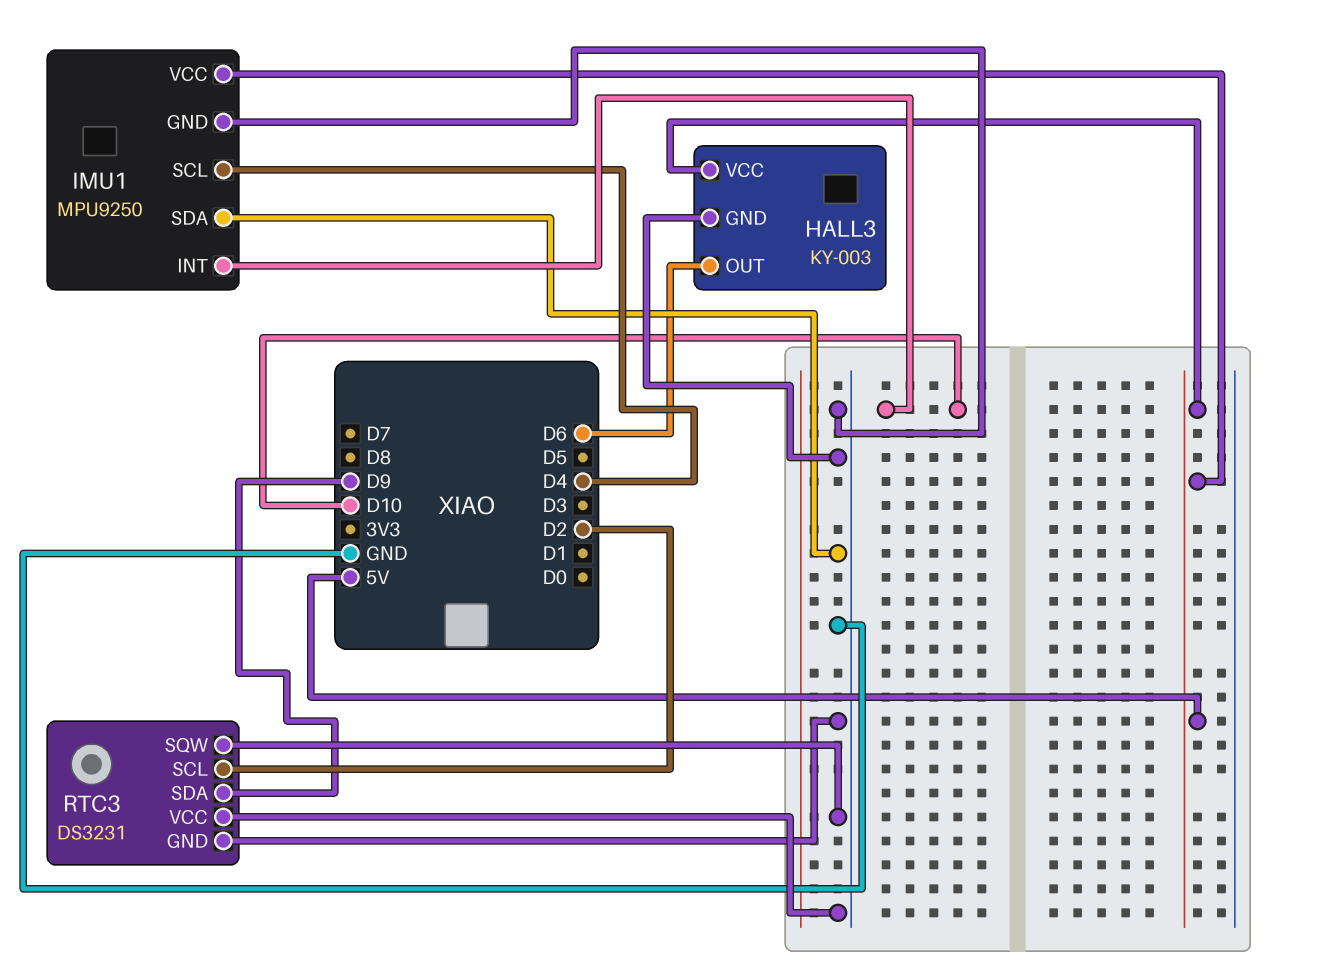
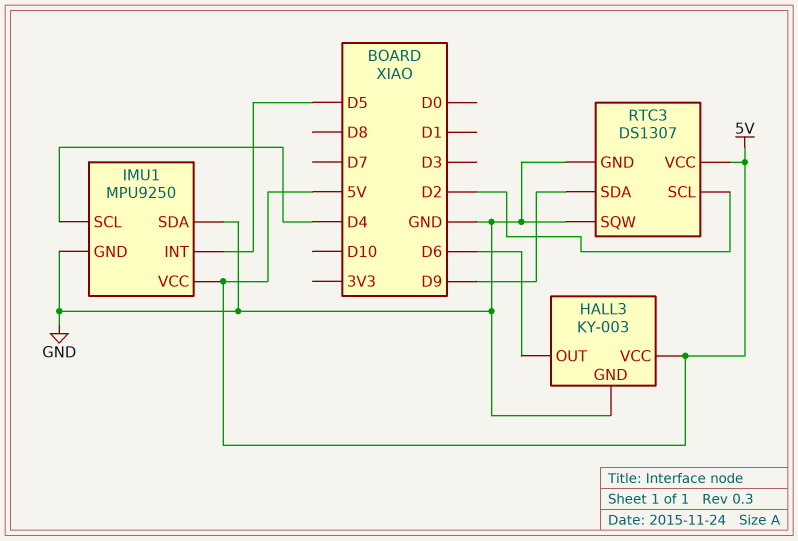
IMU1 pin INT: D10 -> D5
RTC3: DS3231 -> DS1307
RTC3 pin VCC: GND -> 5V

